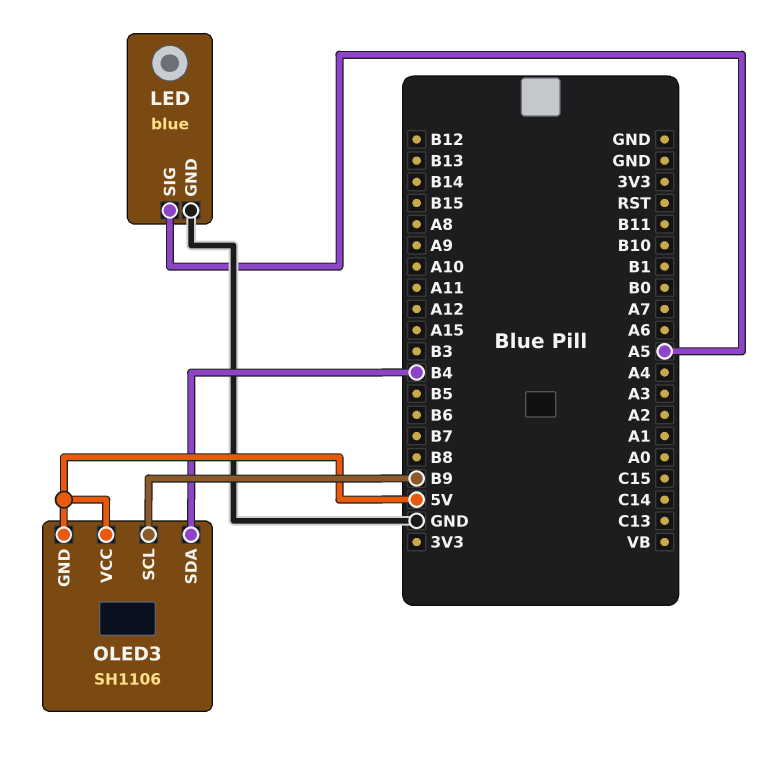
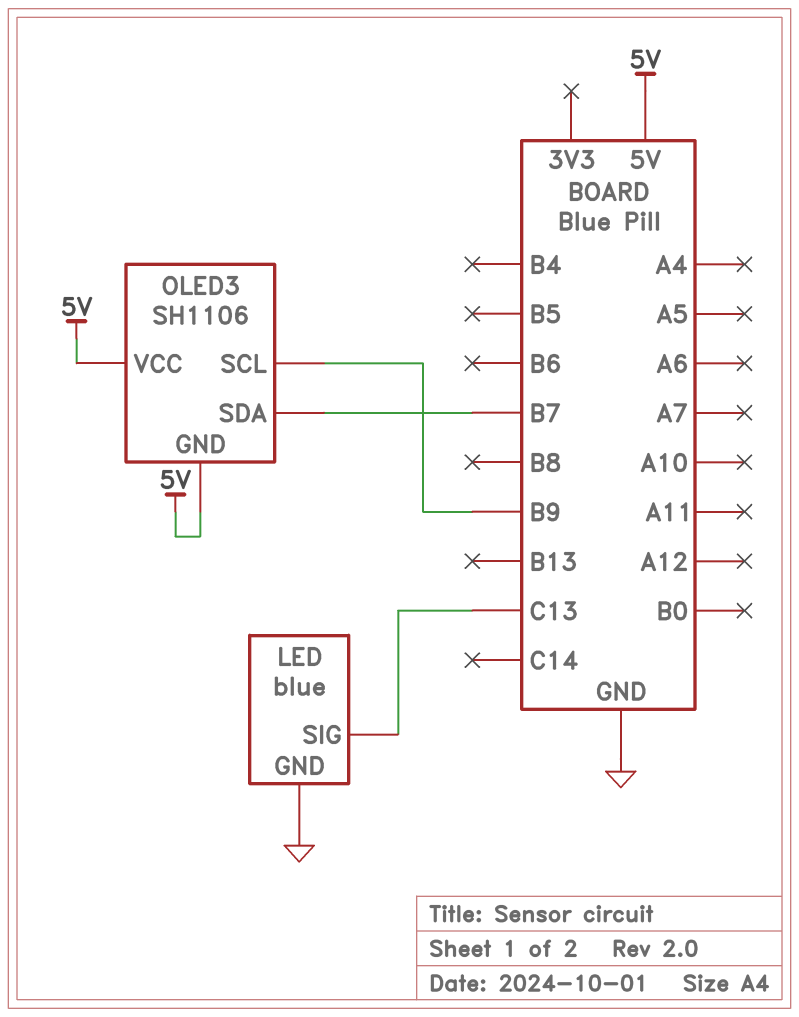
LED pin SIG: A5 -> C13
OLED3 pin SDA: B4 -> B7

